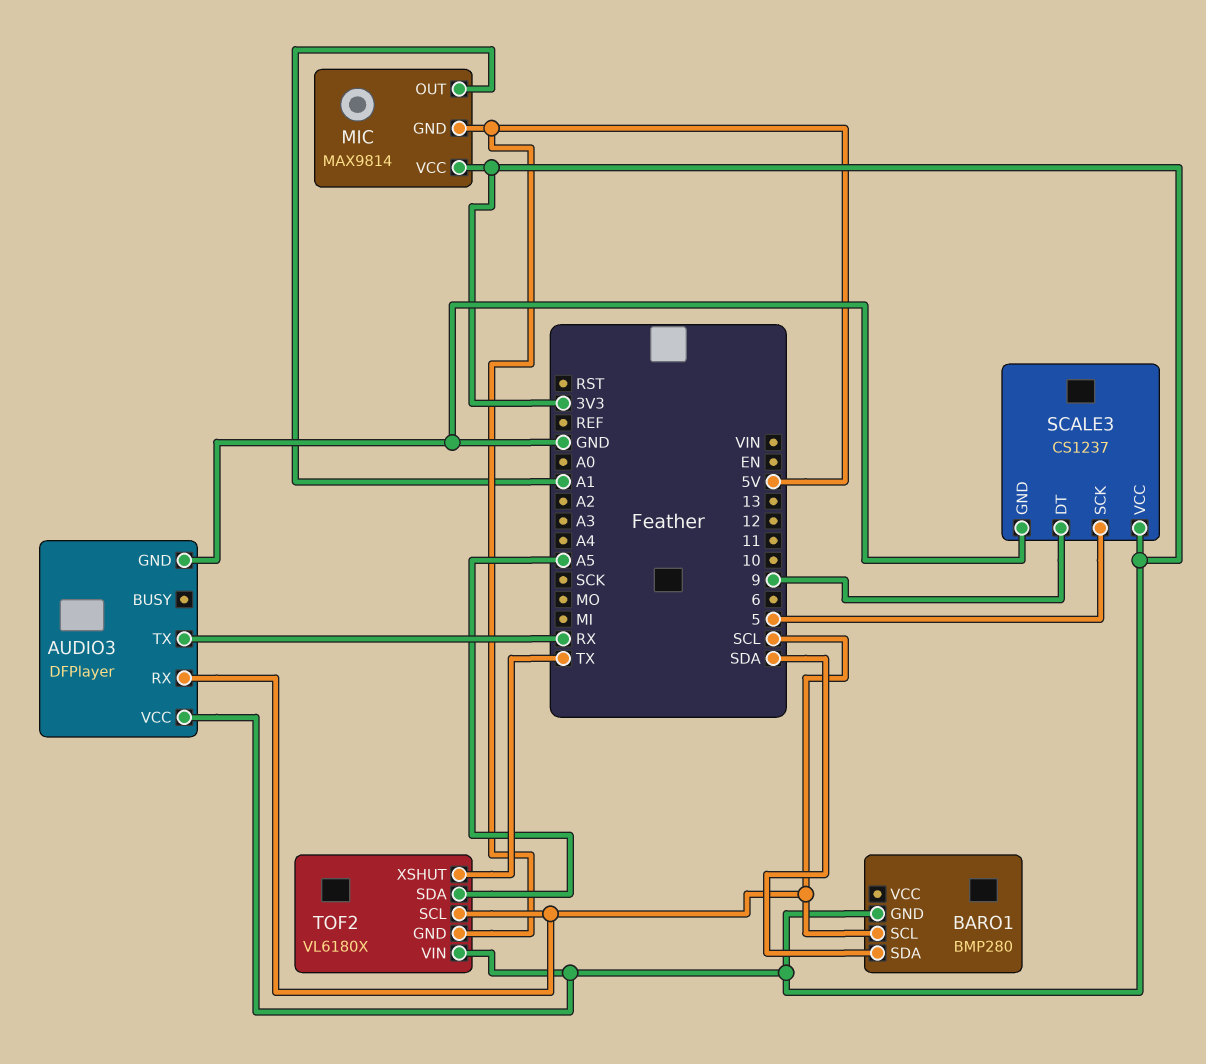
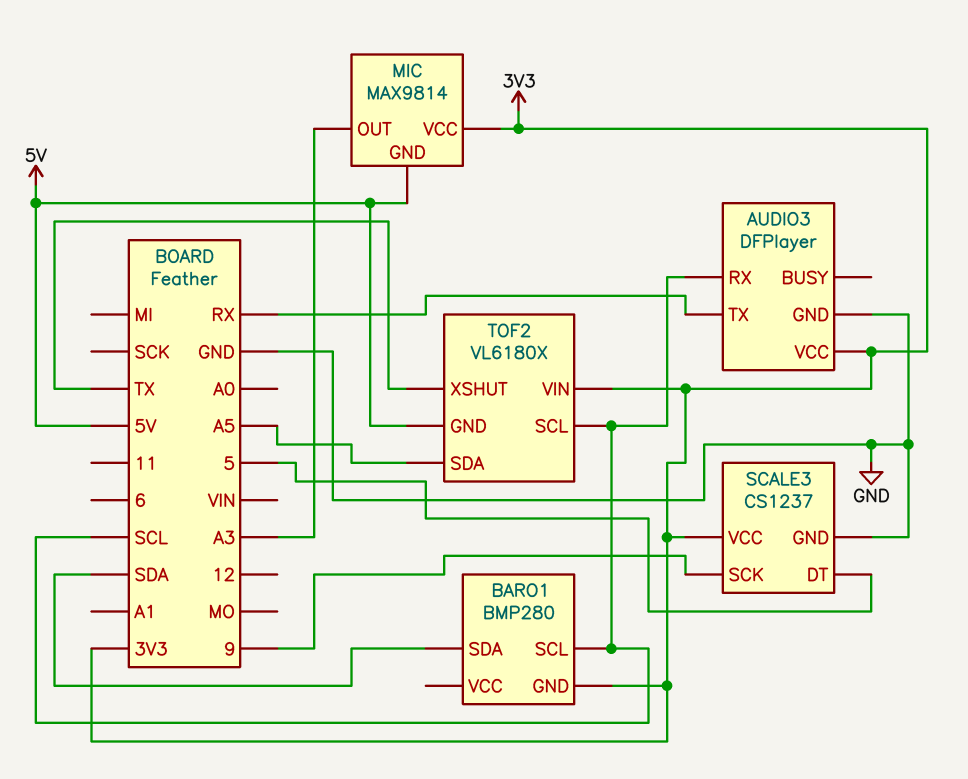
MIC pin OUT: A1 -> A3
SCALE3 pin DT: 9 -> 5
SCALE3 pin SCK: 5 -> 9

